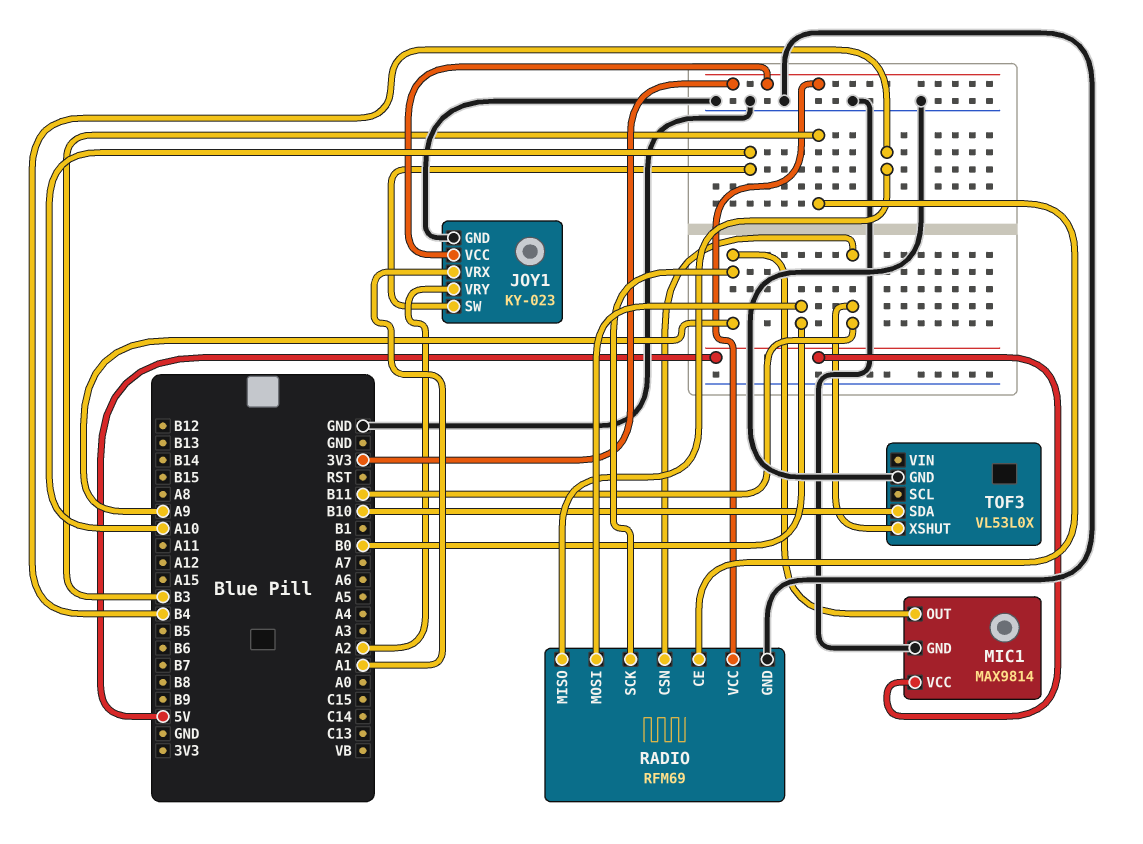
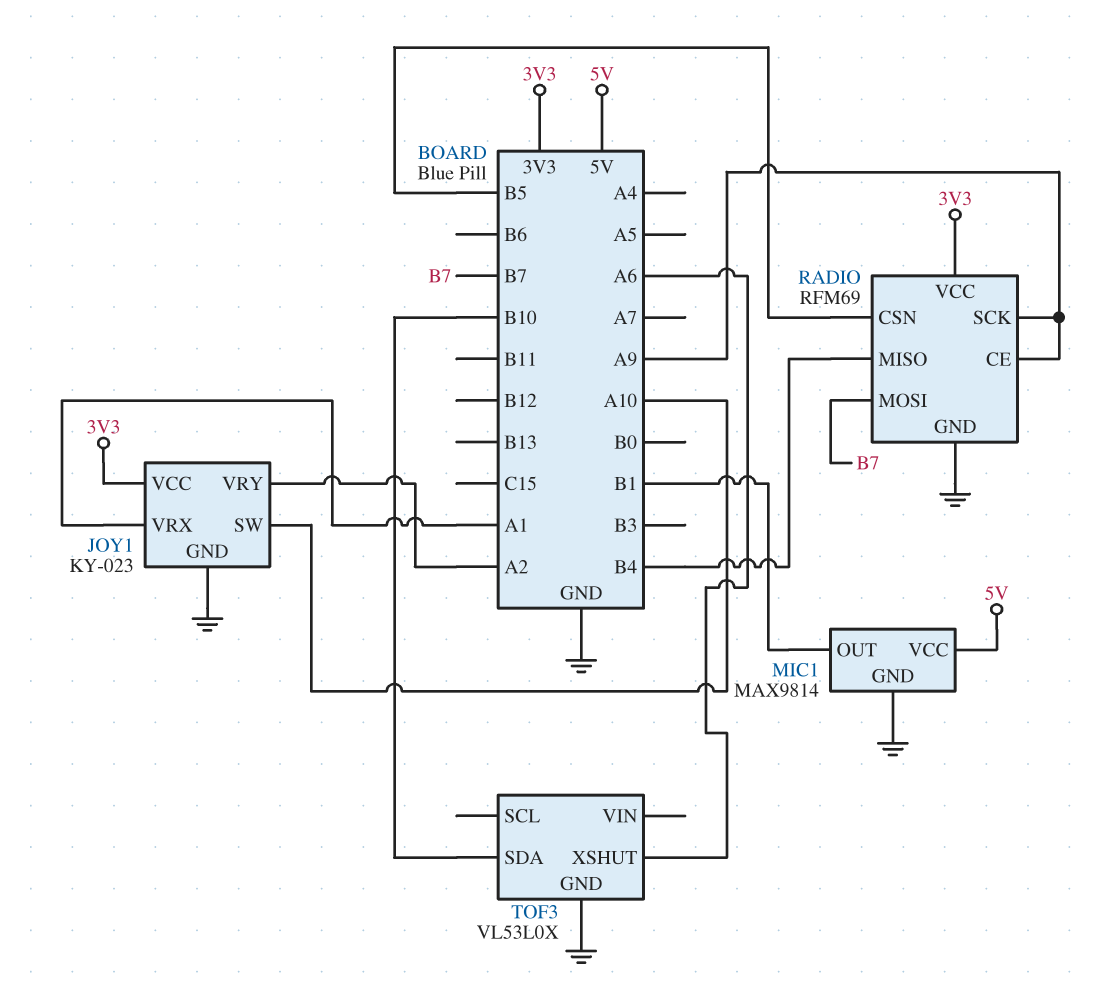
MIC1 pin OUT: A9 -> B1
RADIO pin CE: B3 -> A9
RADIO pin CSN: B11 -> B5
RADIO pin MOSI: B0 -> B7
TOF3 pin XSHUT: B11 -> A6

